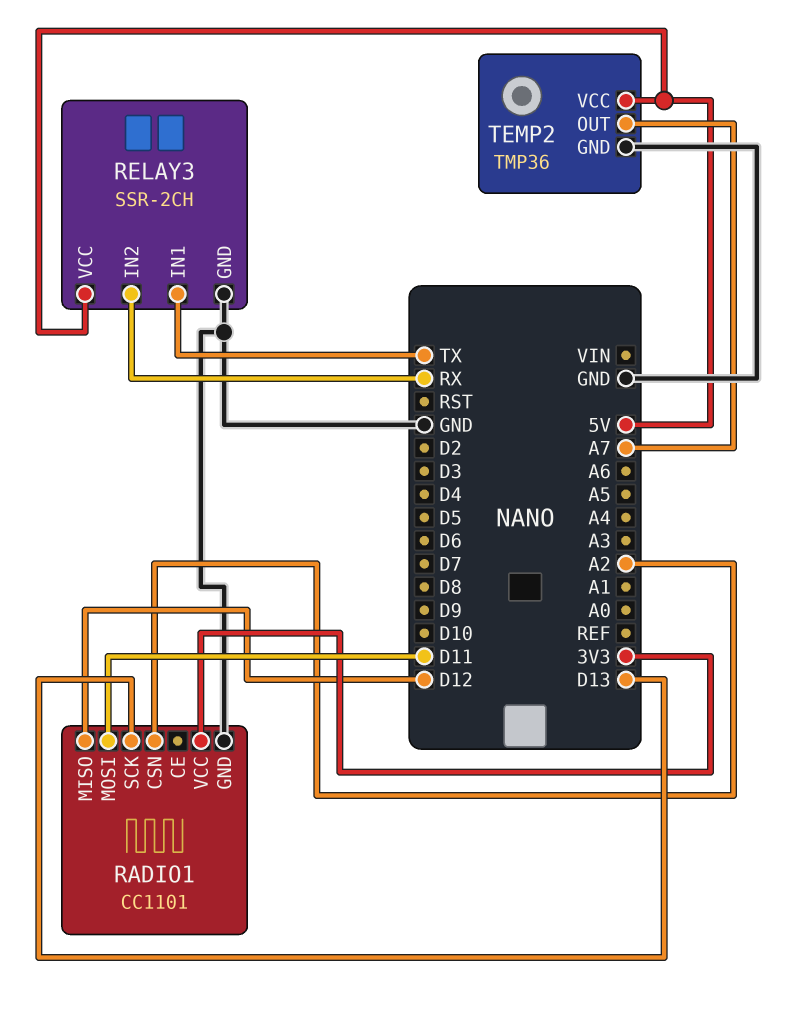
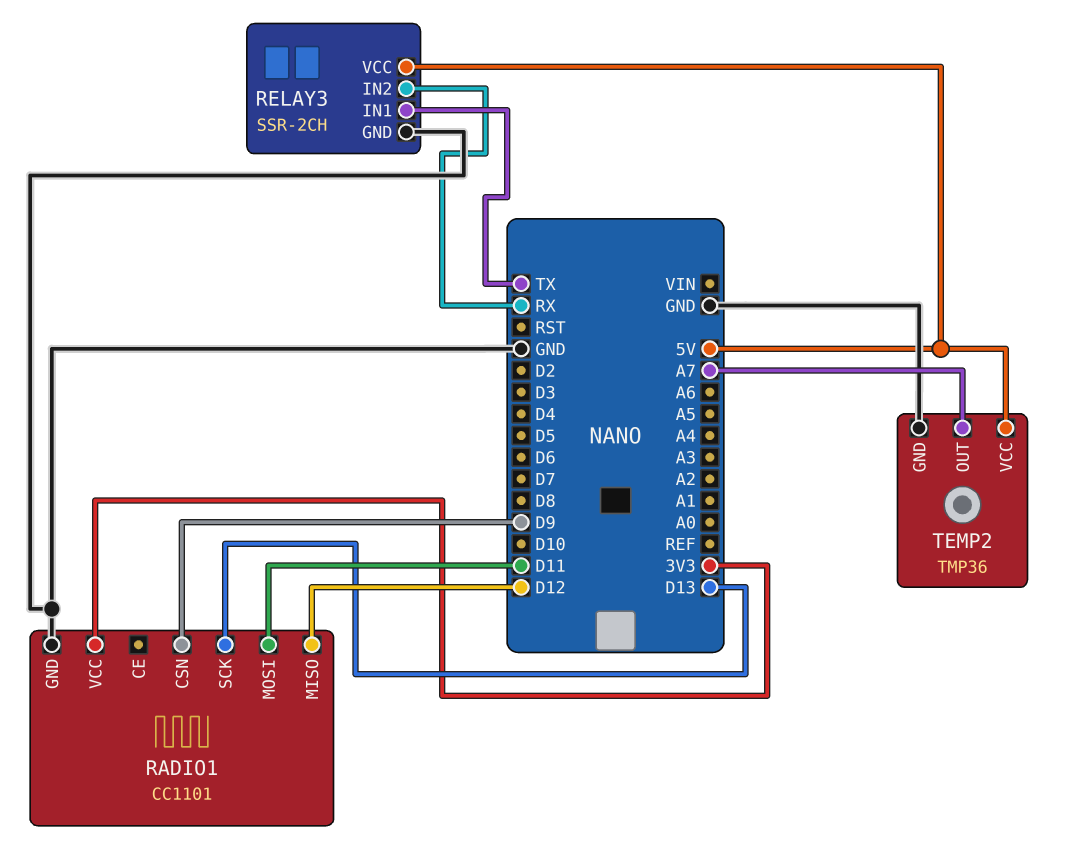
RADIO1 pin CSN: A2 -> D9

